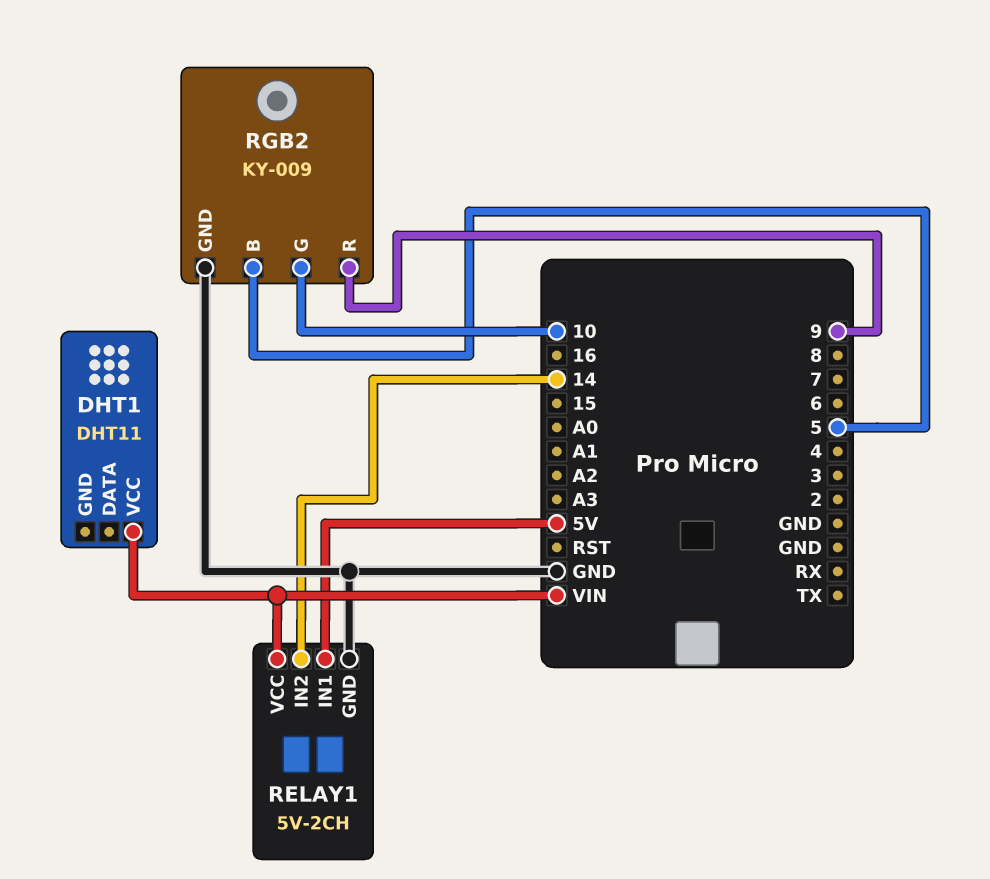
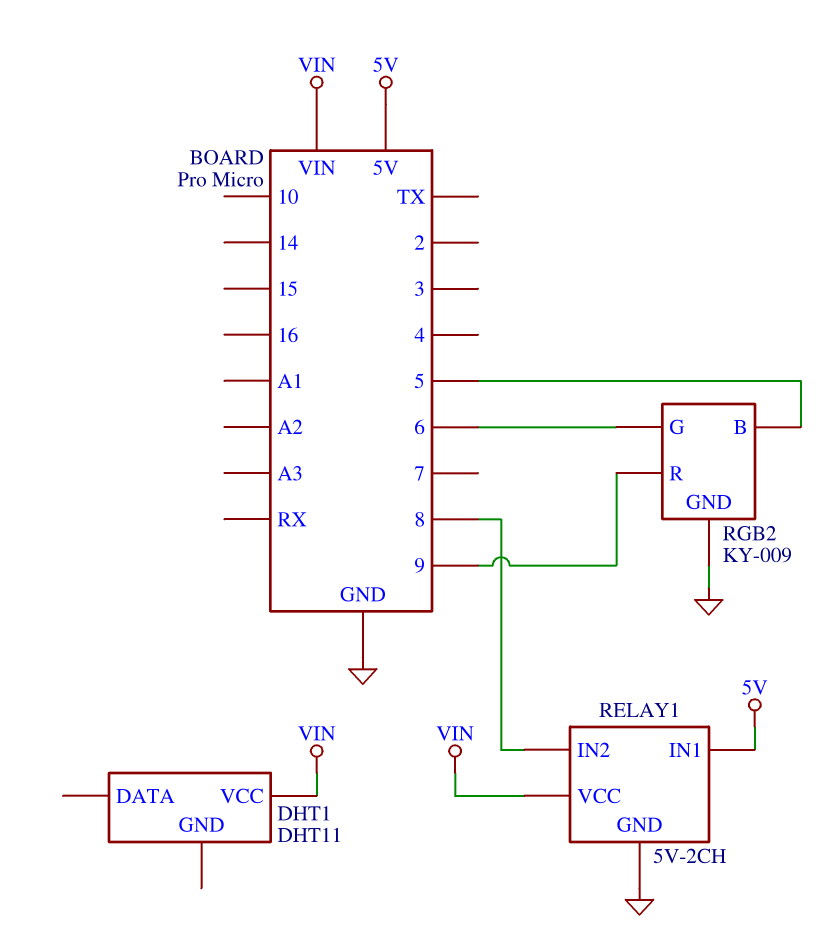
RELAY1 pin IN2: 14 -> 8
RGB2 pin G: 10 -> 6

